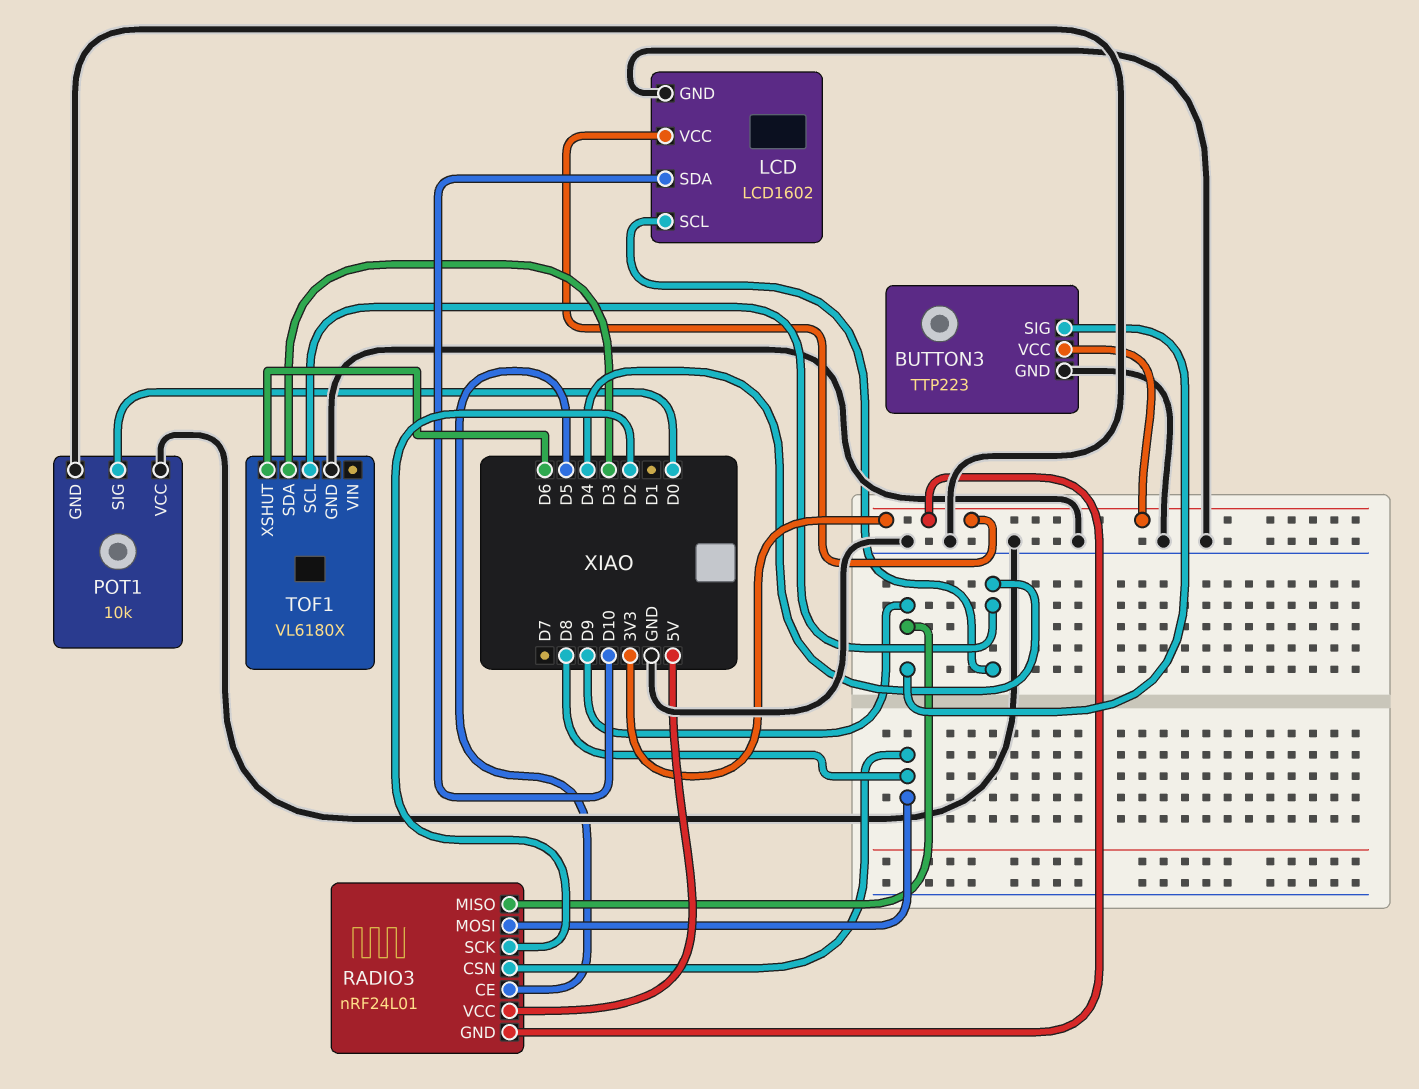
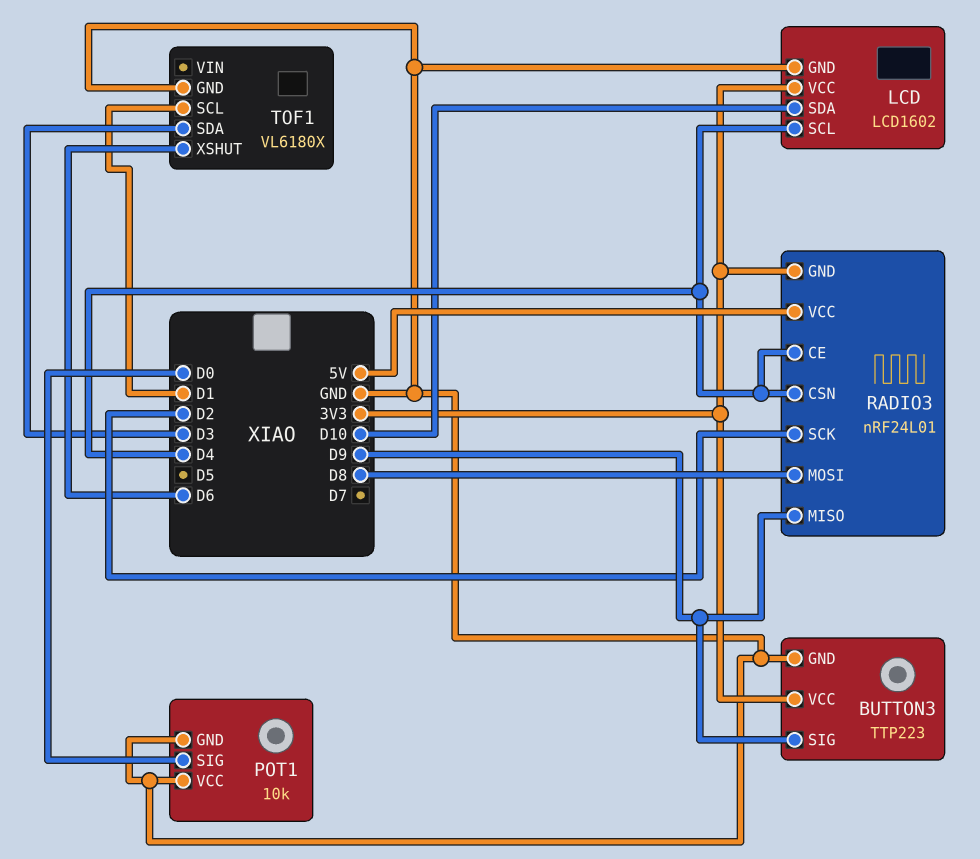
RADIO3 pin CE: D5 -> D4
RADIO3 pin CSN: D8 -> D4
TOF1 pin SCL: D4 -> D1

